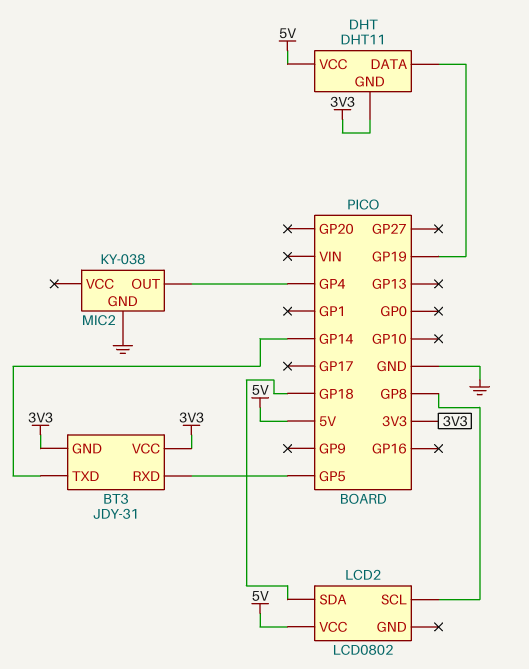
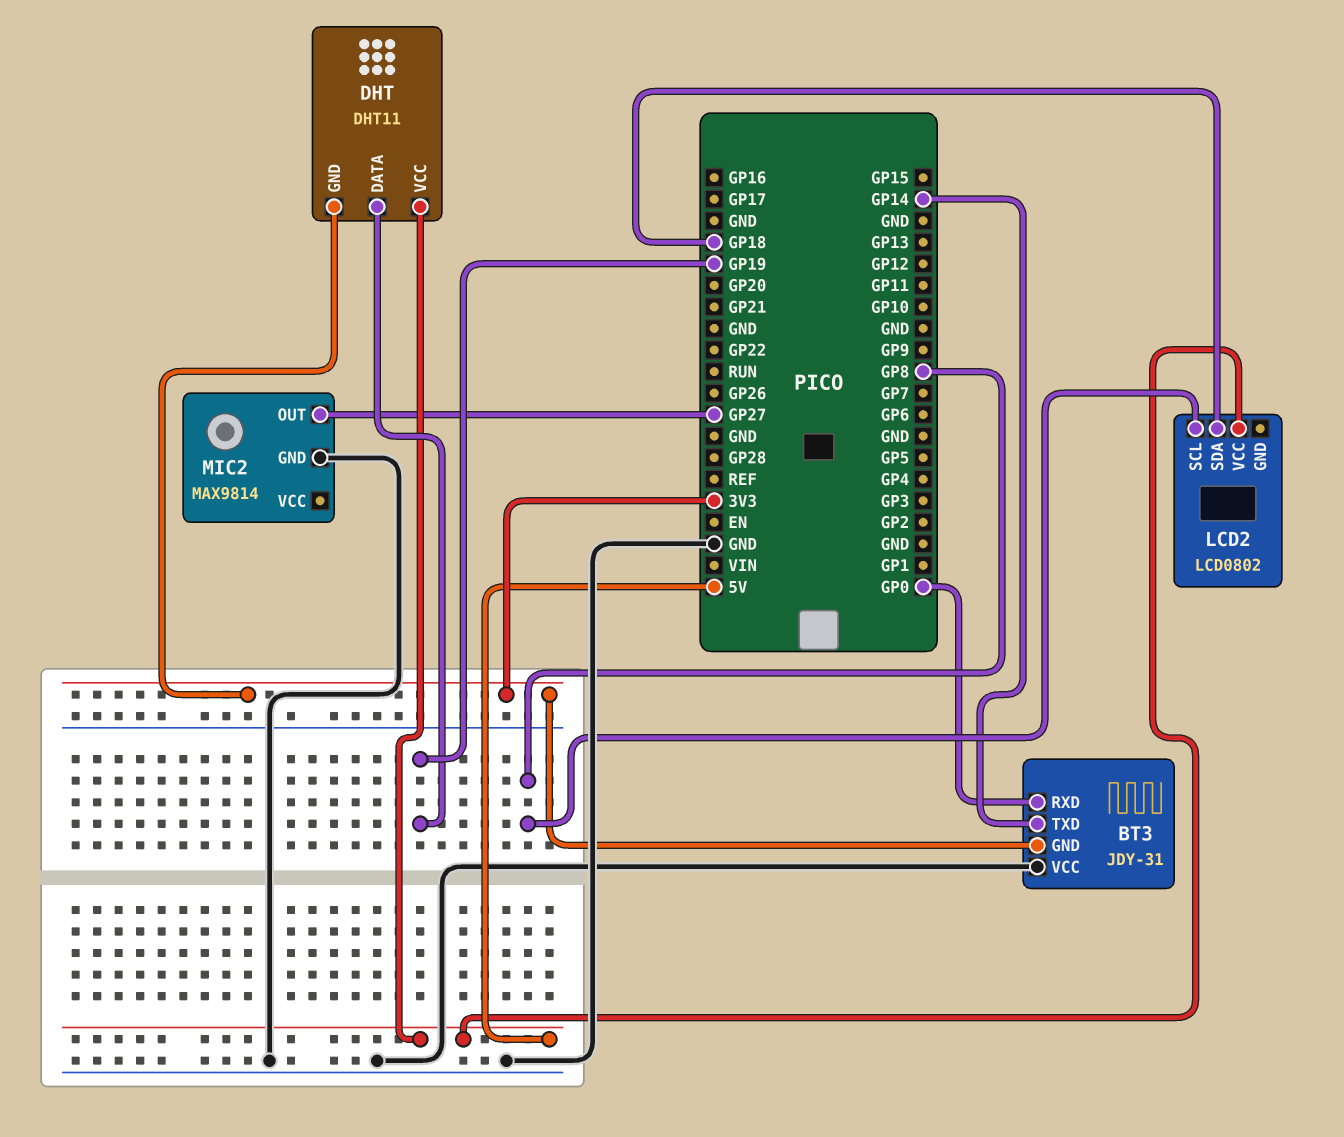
BT3 pin RXD: GP5 -> GP0
BT3 pin VCC: 3V3 -> GND
MIC2: KY-038 -> MAX9814
MIC2 pin OUT: GP4 -> GP27

